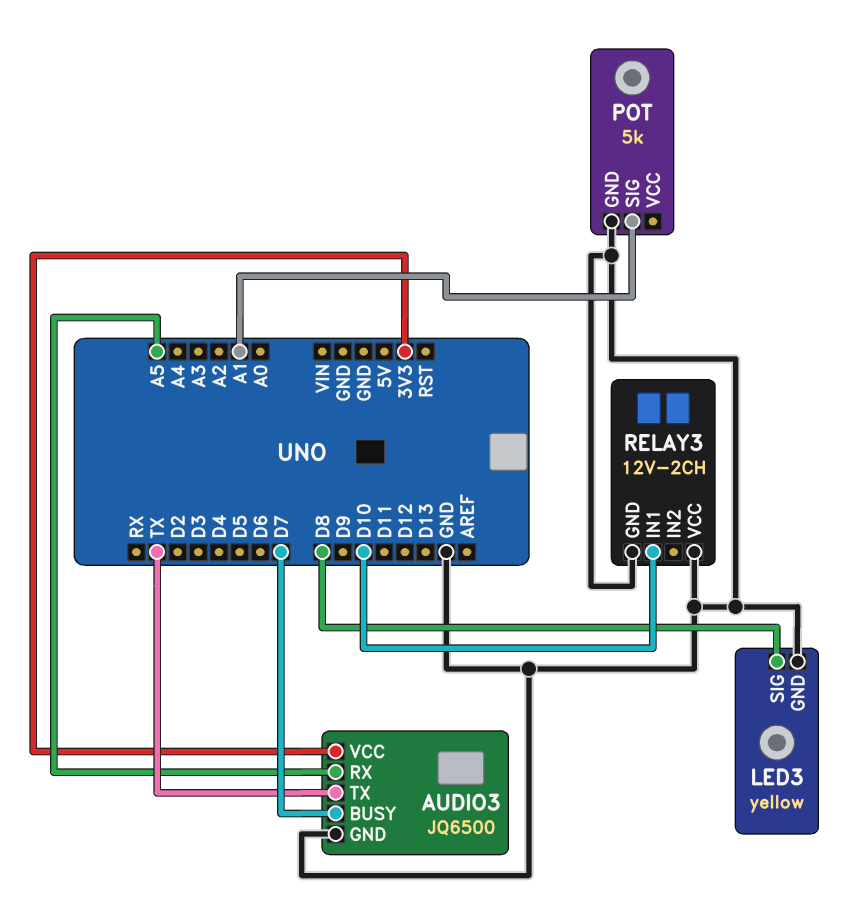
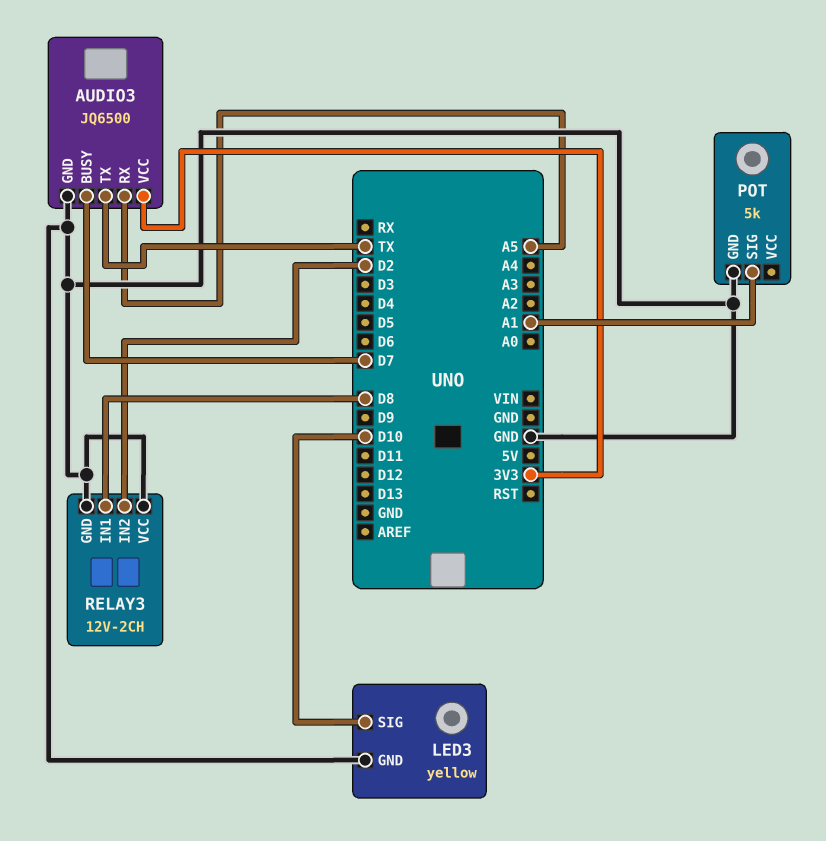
LED3 pin SIG: D8 -> D10
RELAY3 pin IN1: D10 -> D8
RELAY3 pin IN2: none -> D2

